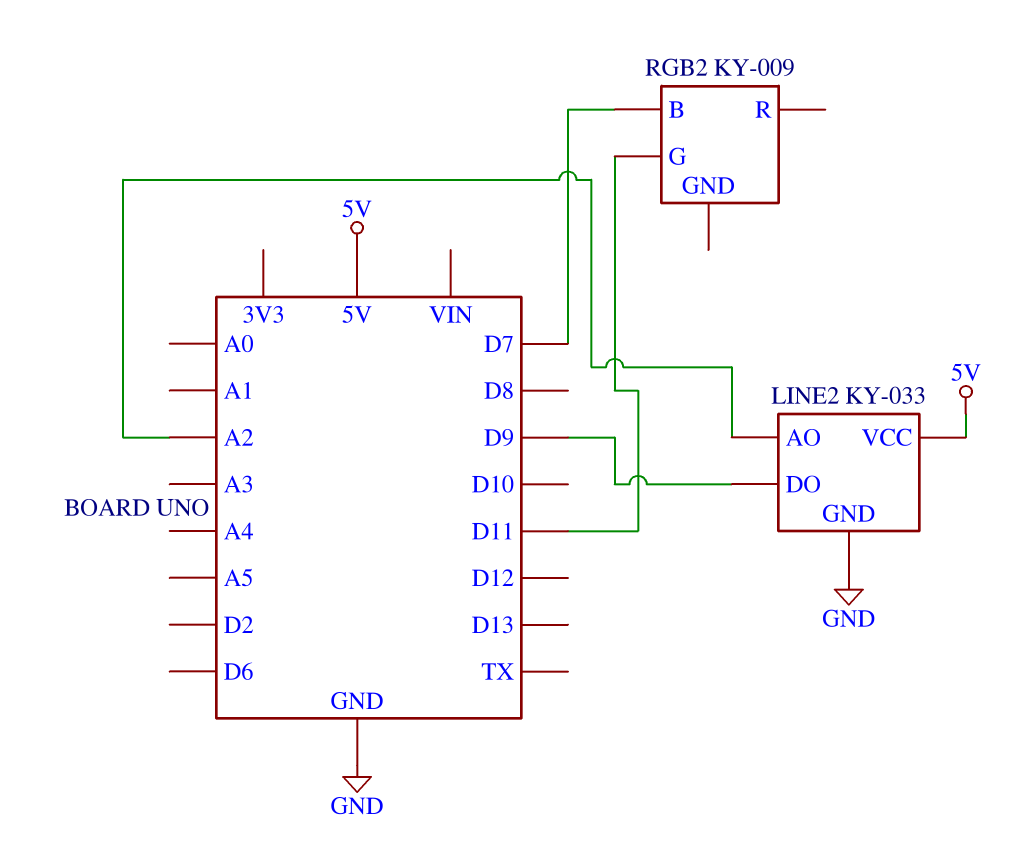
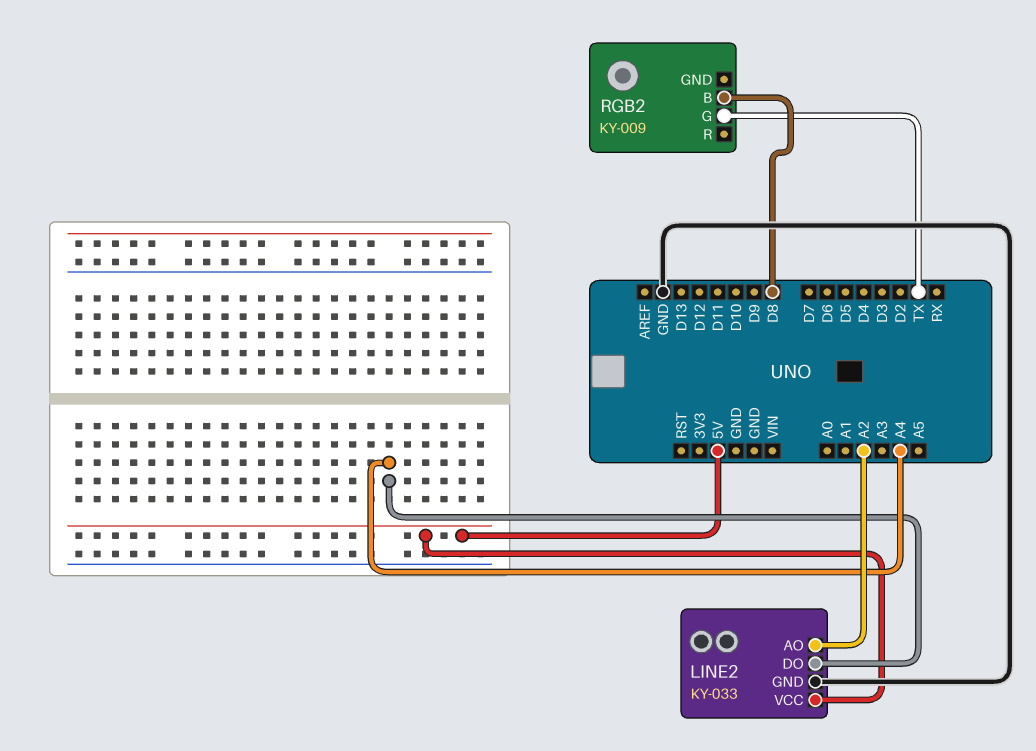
LINE2 pin DO: D9 -> A4
RGB2 pin B: D7 -> D8
RGB2 pin G: D11 -> TX

